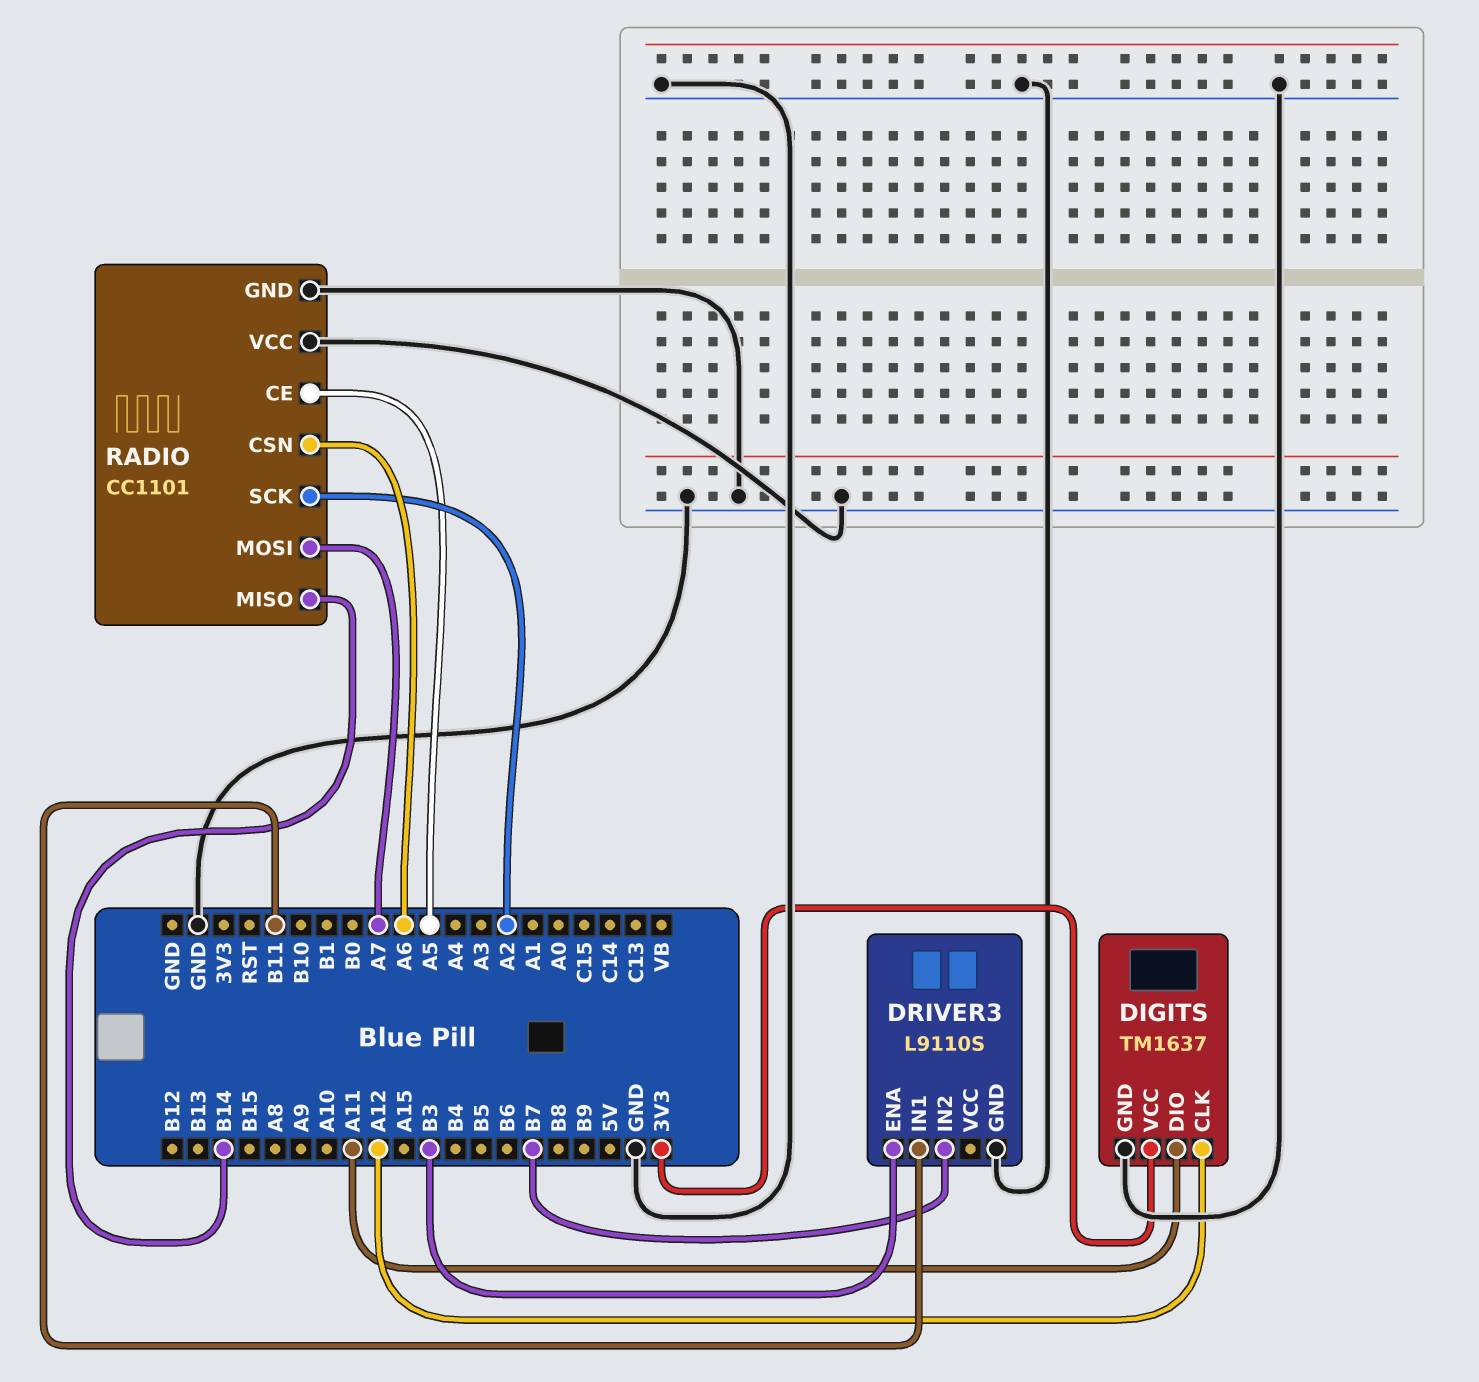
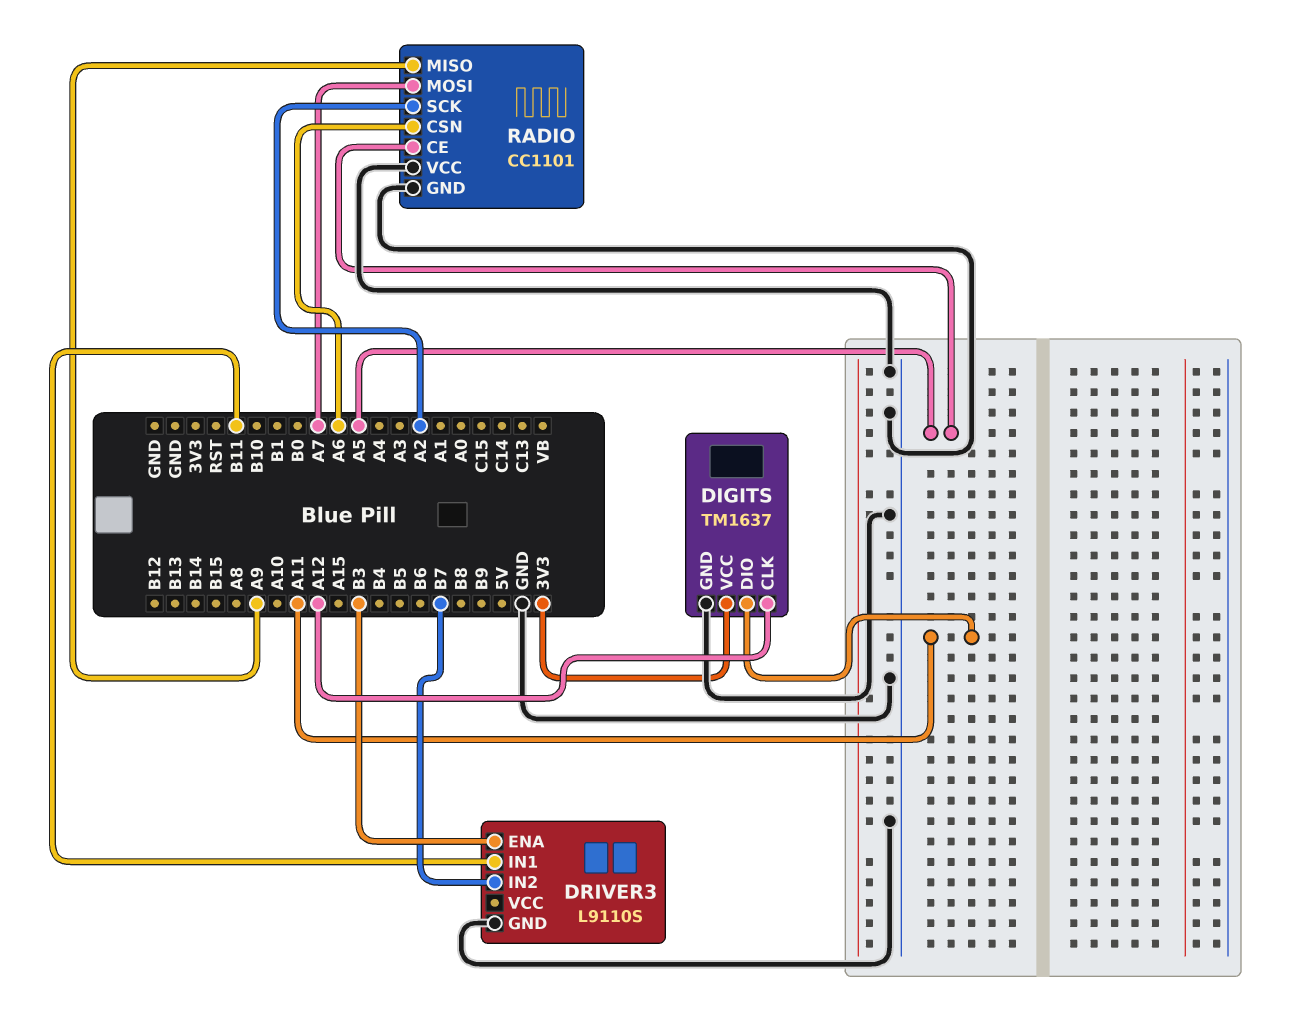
RADIO pin MISO: B14 -> A9

